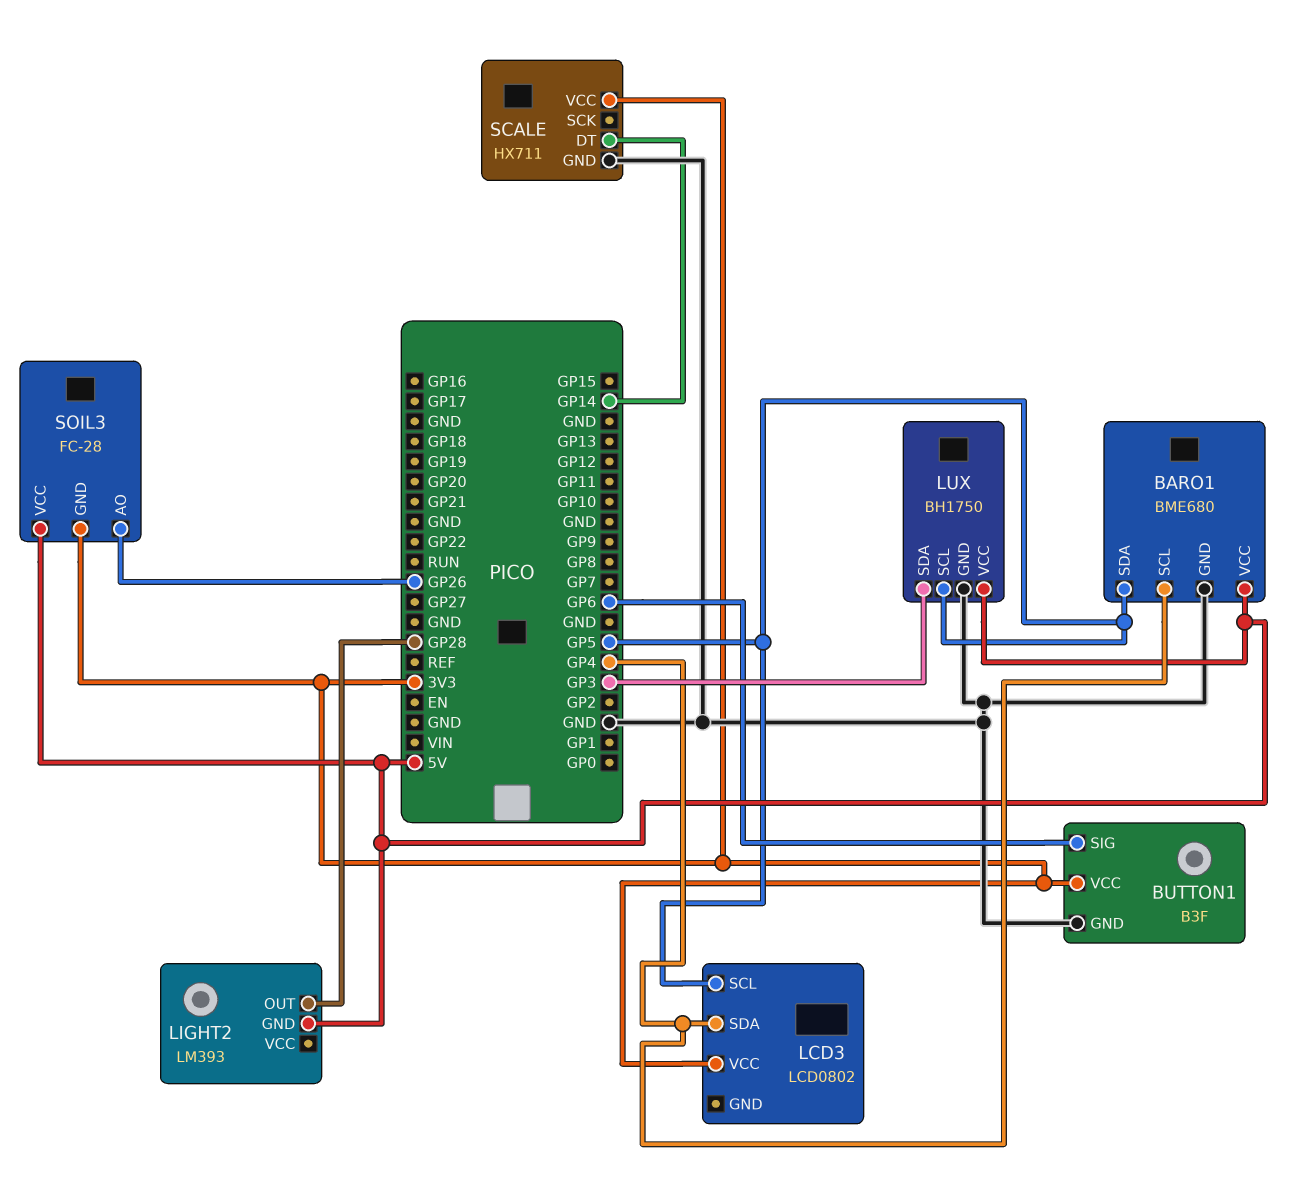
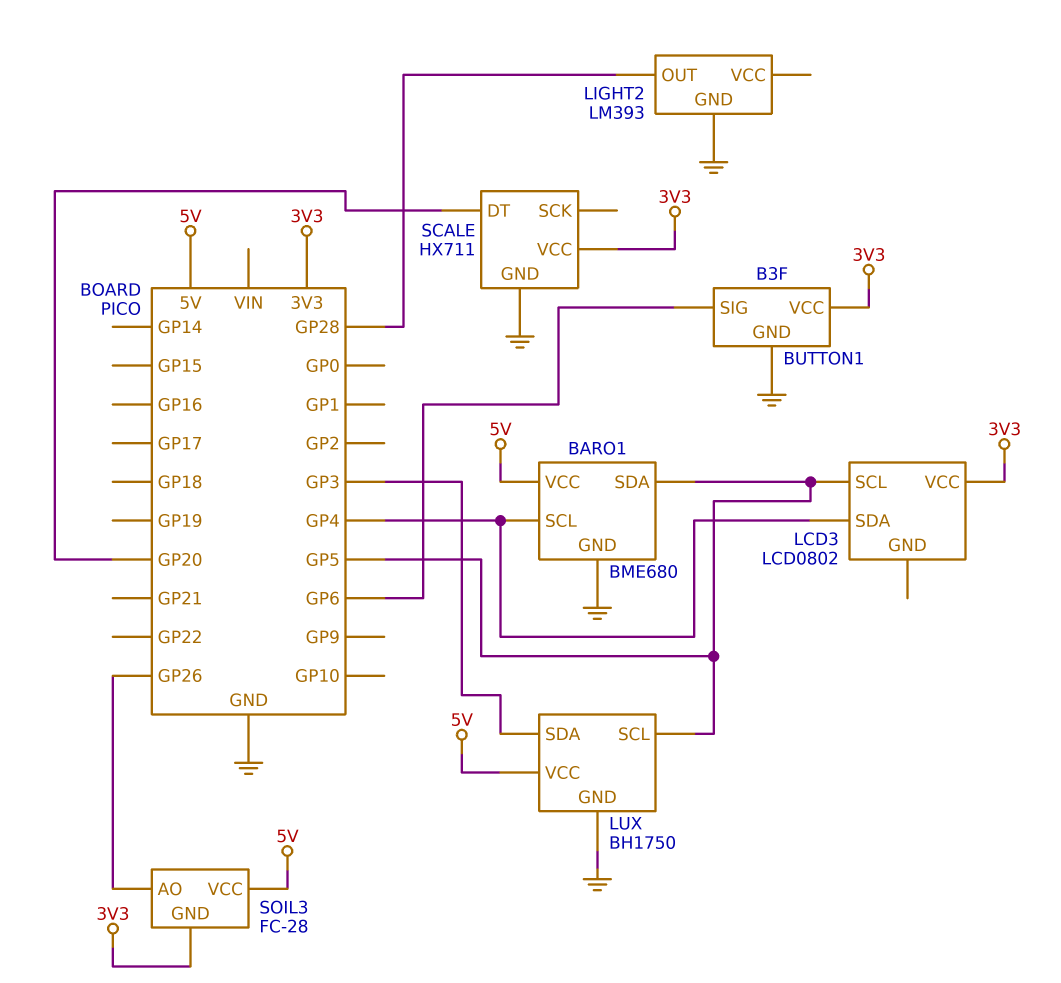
LIGHT2 pin GND: 5V -> GND
SCALE pin DT: GP14 -> GP20

